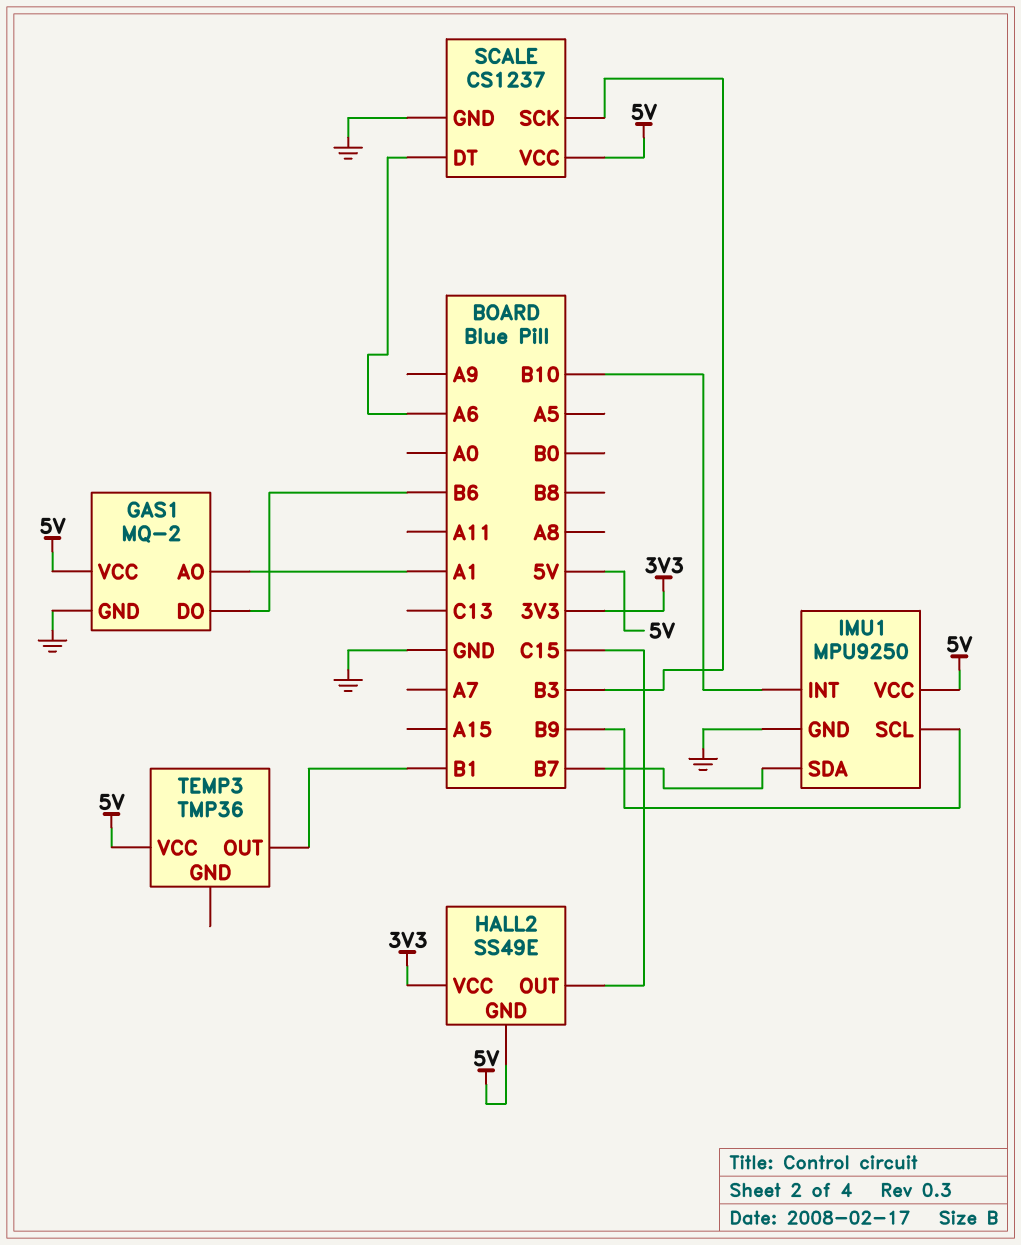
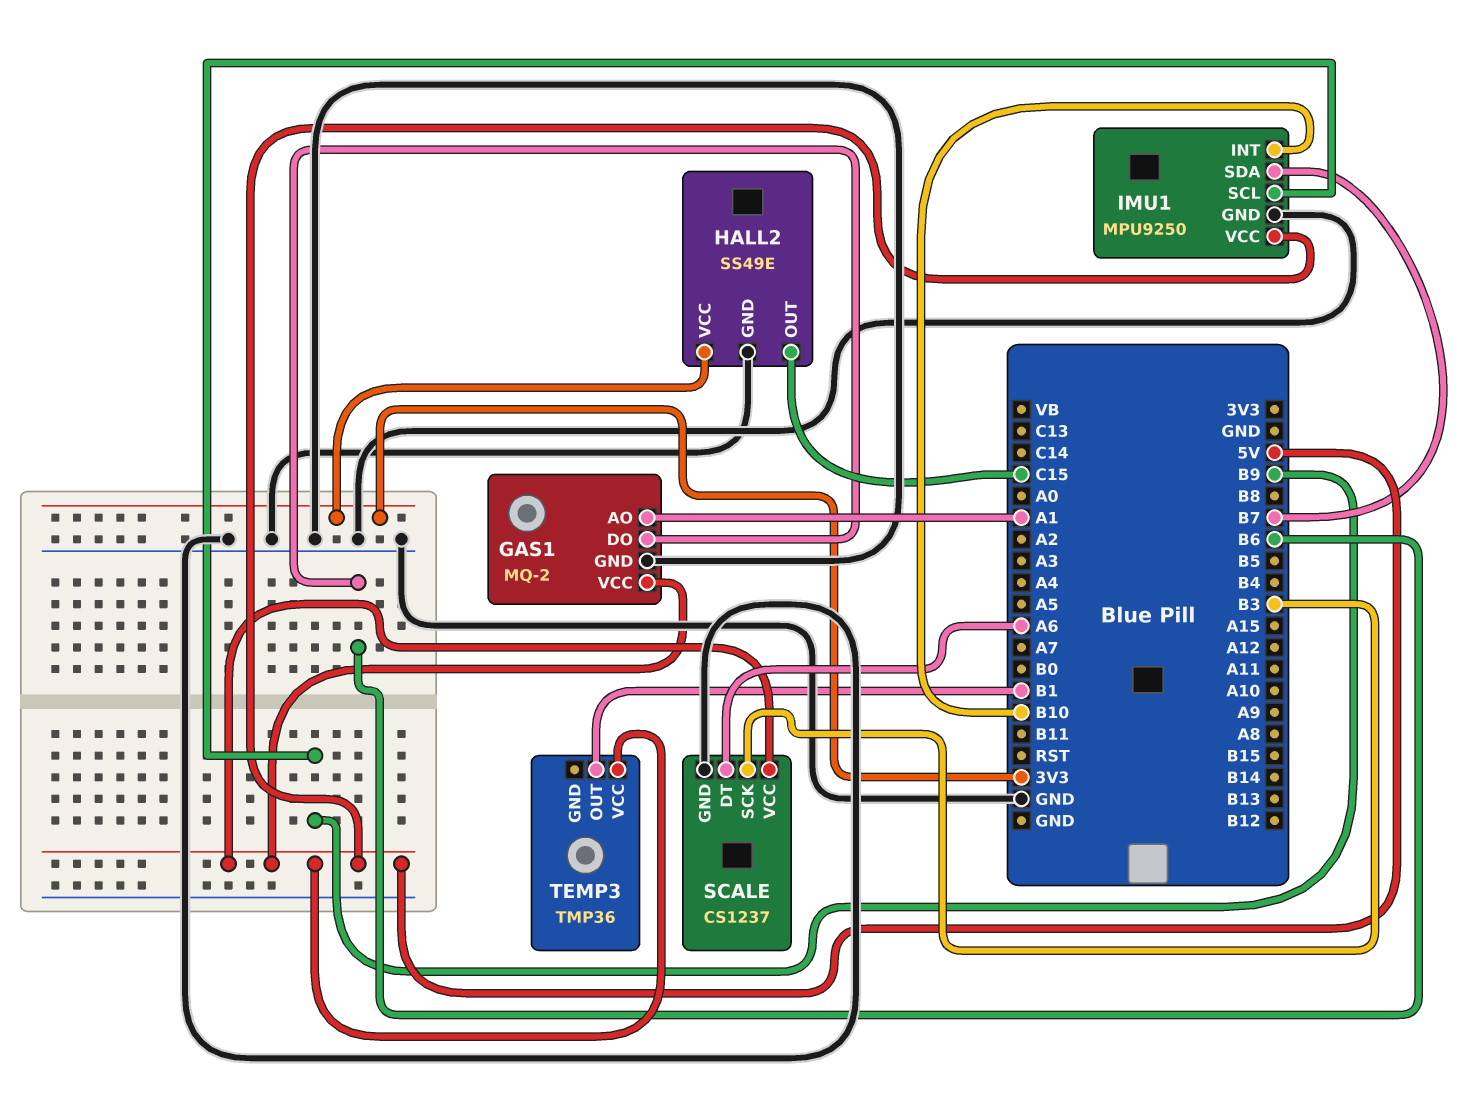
HALL2 pin GND: 5V -> GND

